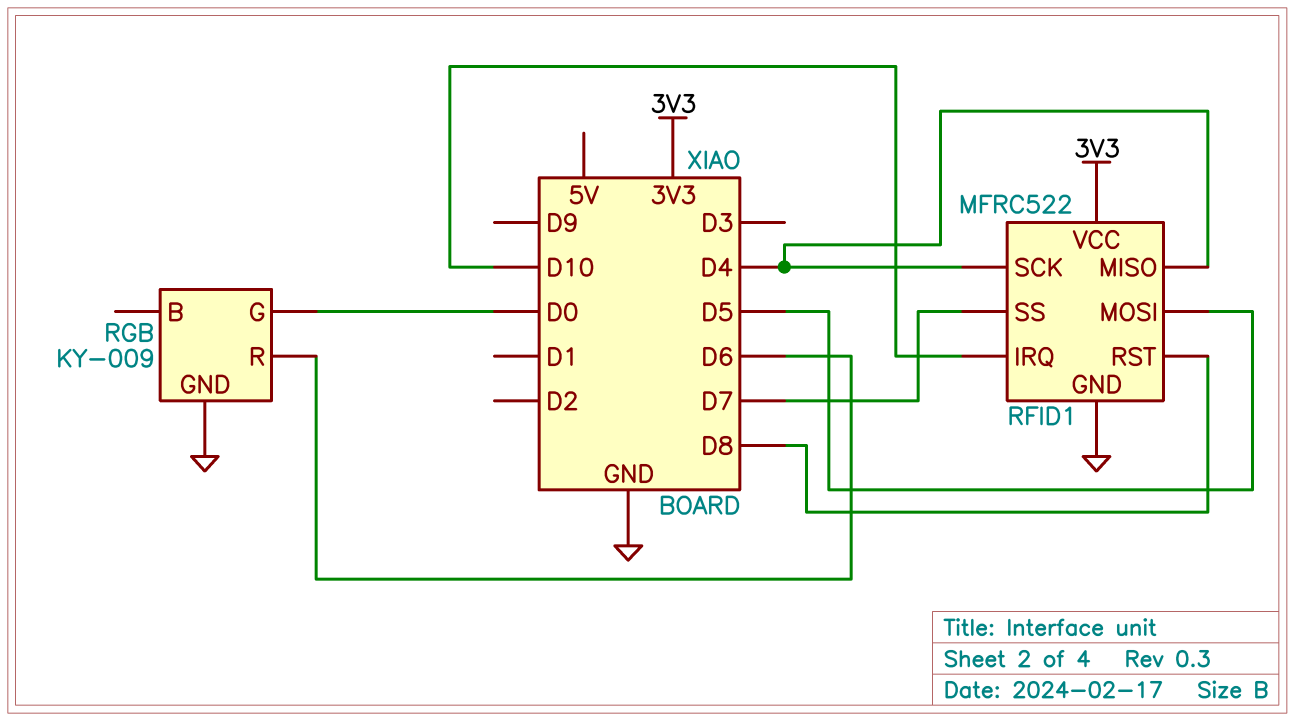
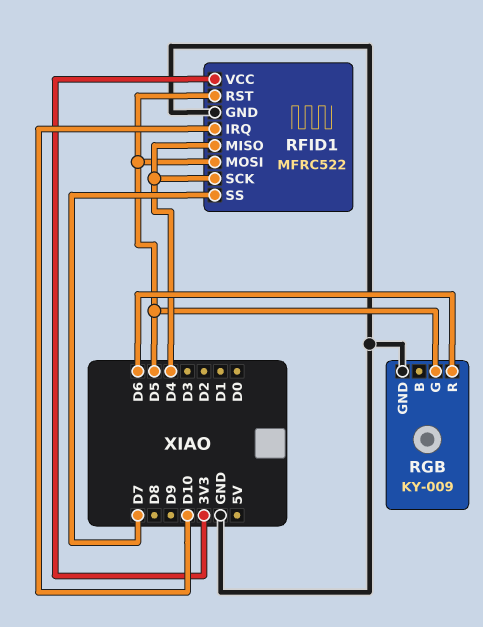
RFID1 pin RST: D8 -> D5
RGB pin G: D0 -> D5

